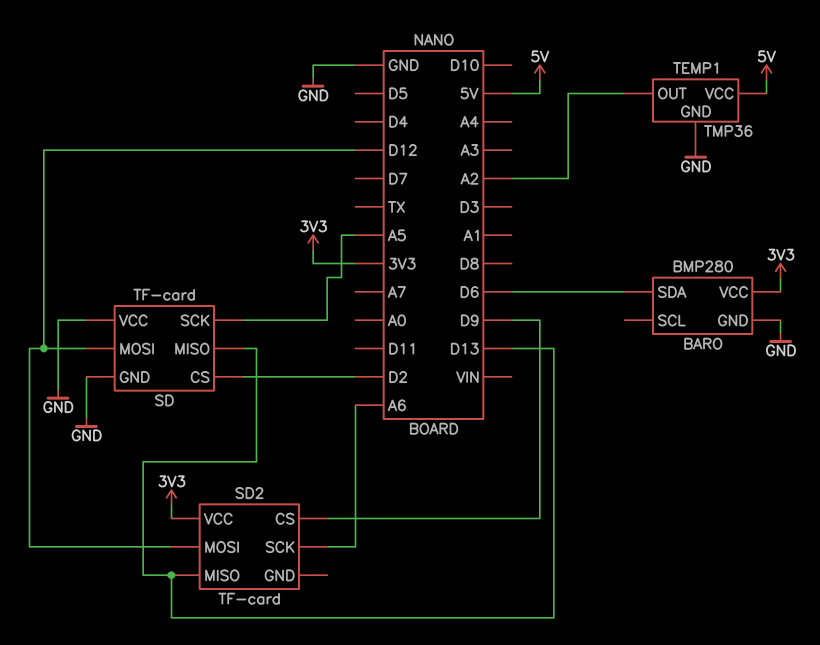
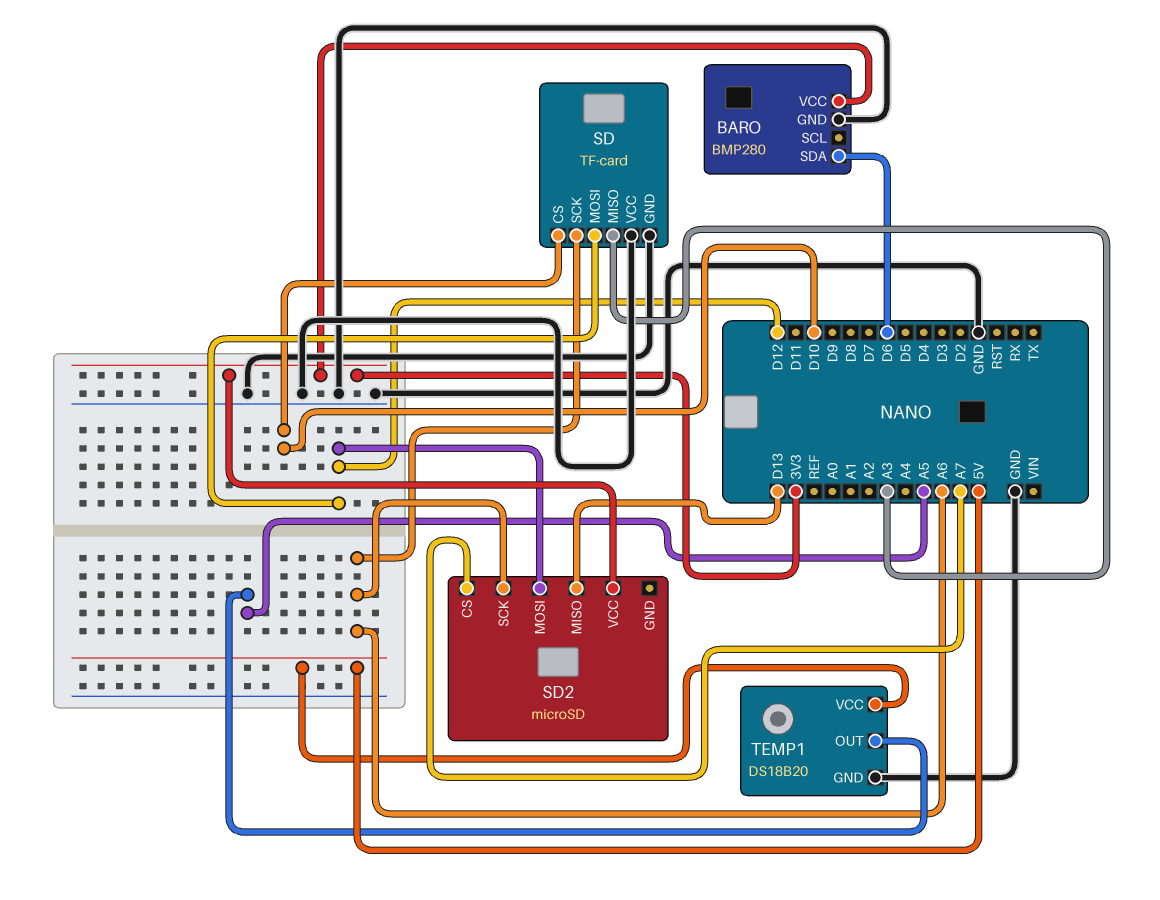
SD pin CS: D2 -> D10
SD pin MISO: D13 -> A3
SD pin SCK: A5 -> A6
SD2: TF-card -> microSD
SD2 pin CS: D9 -> A7
TEMP1: TMP36 -> DS18B20
TEMP1 pin OUT: A2 -> A5

